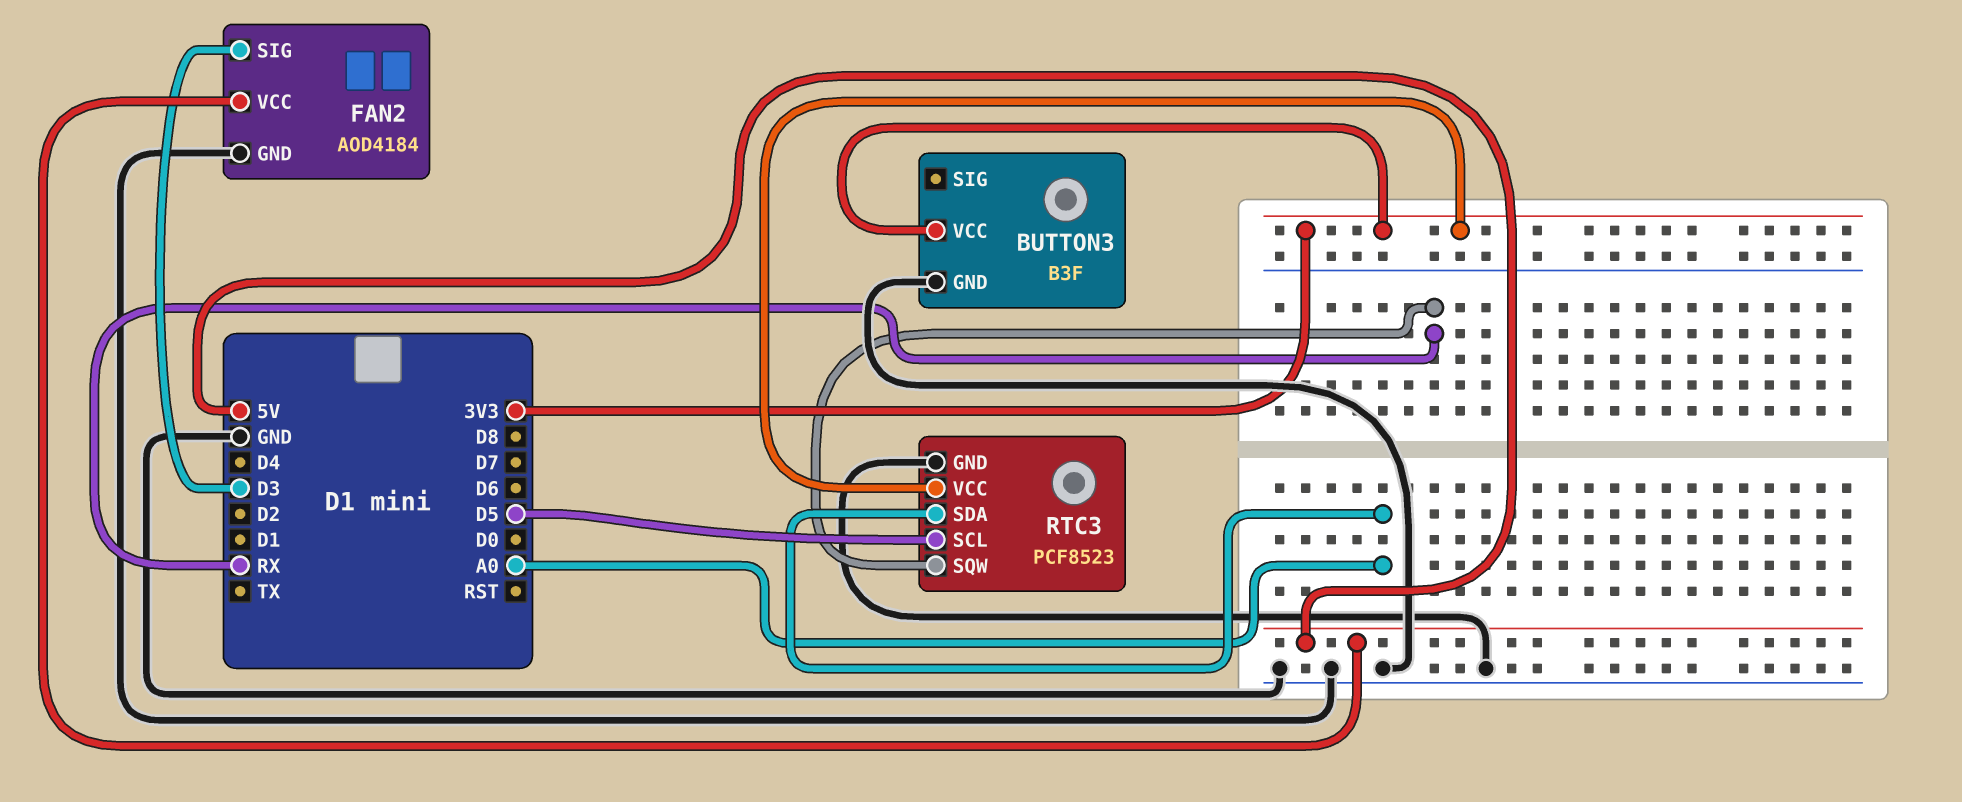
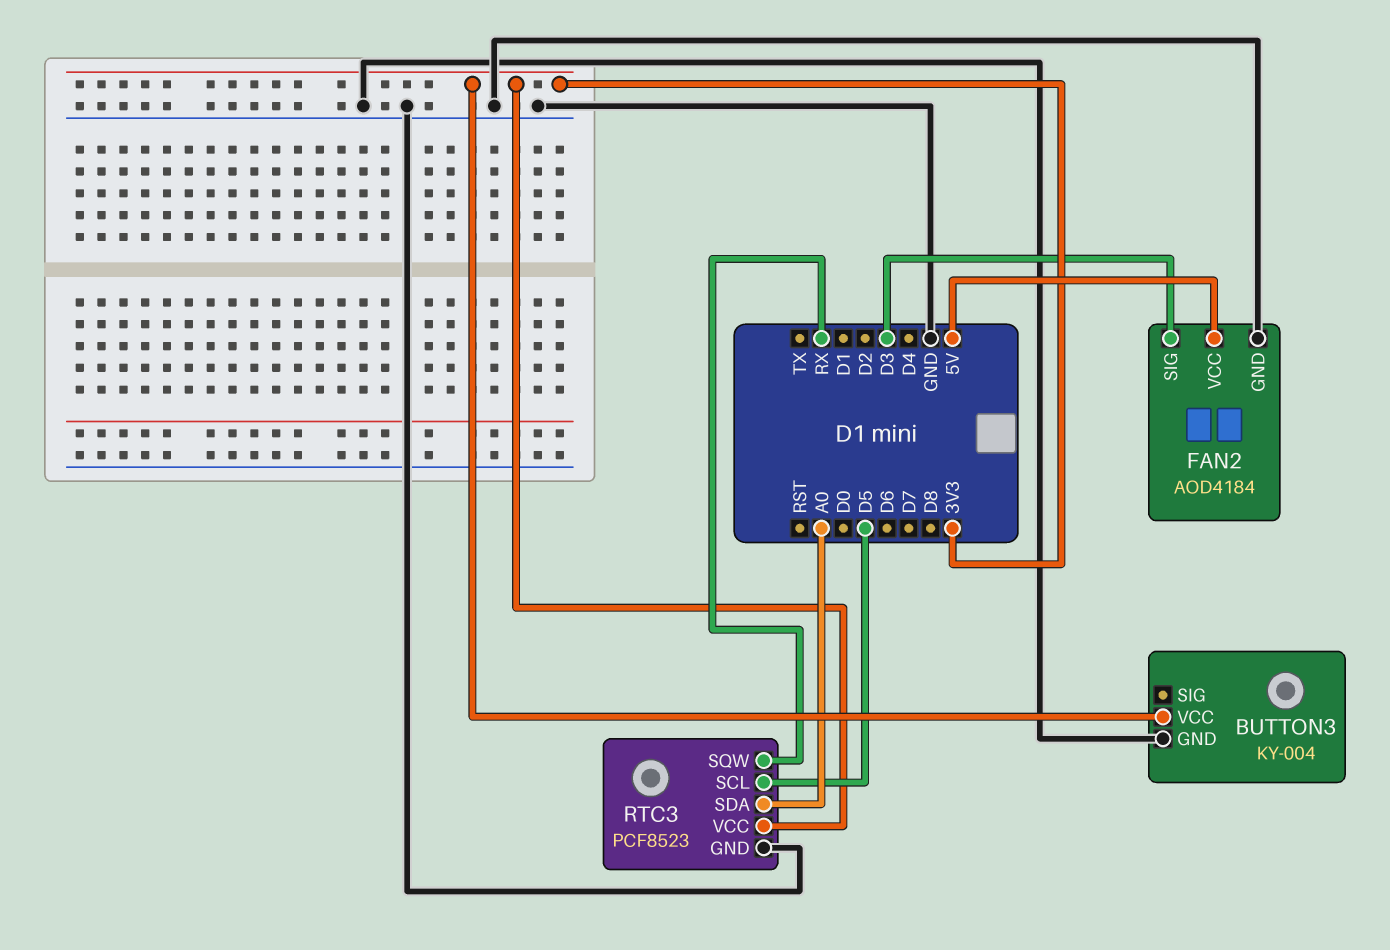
BUTTON3: B3F -> KY-004

